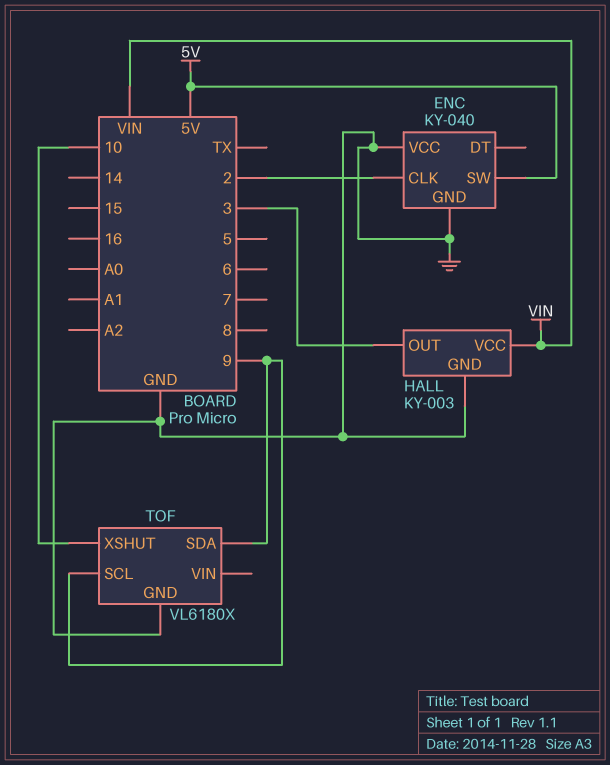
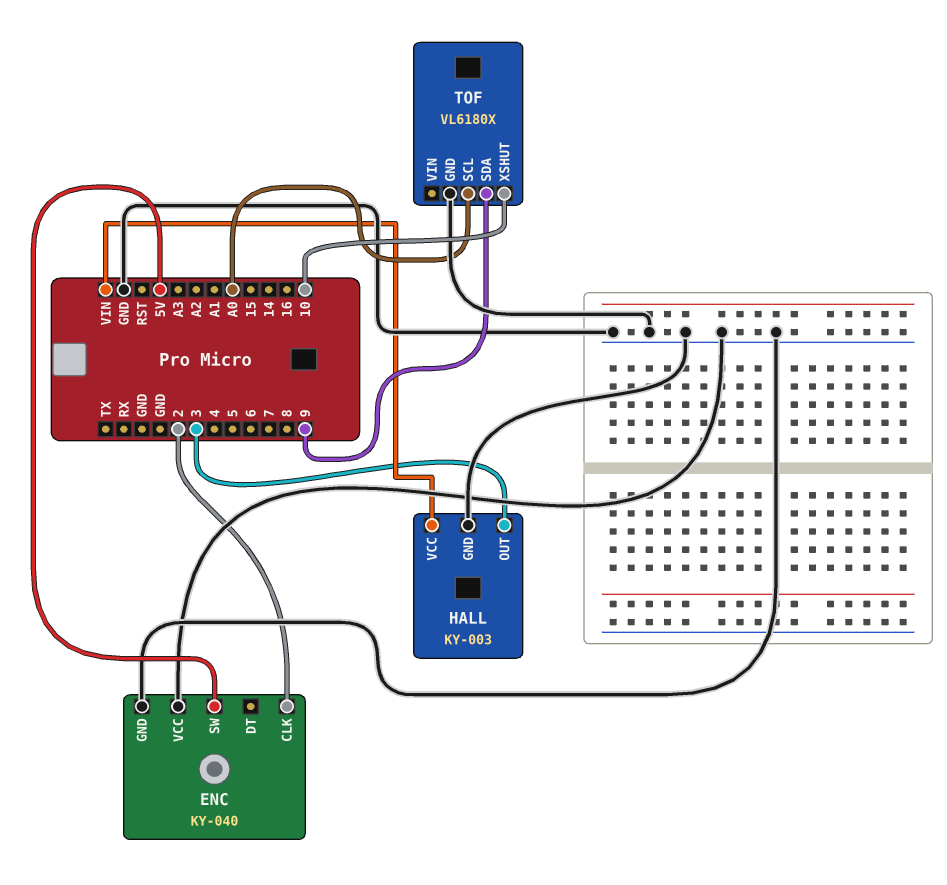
TOF pin SCL: 9 -> A0

